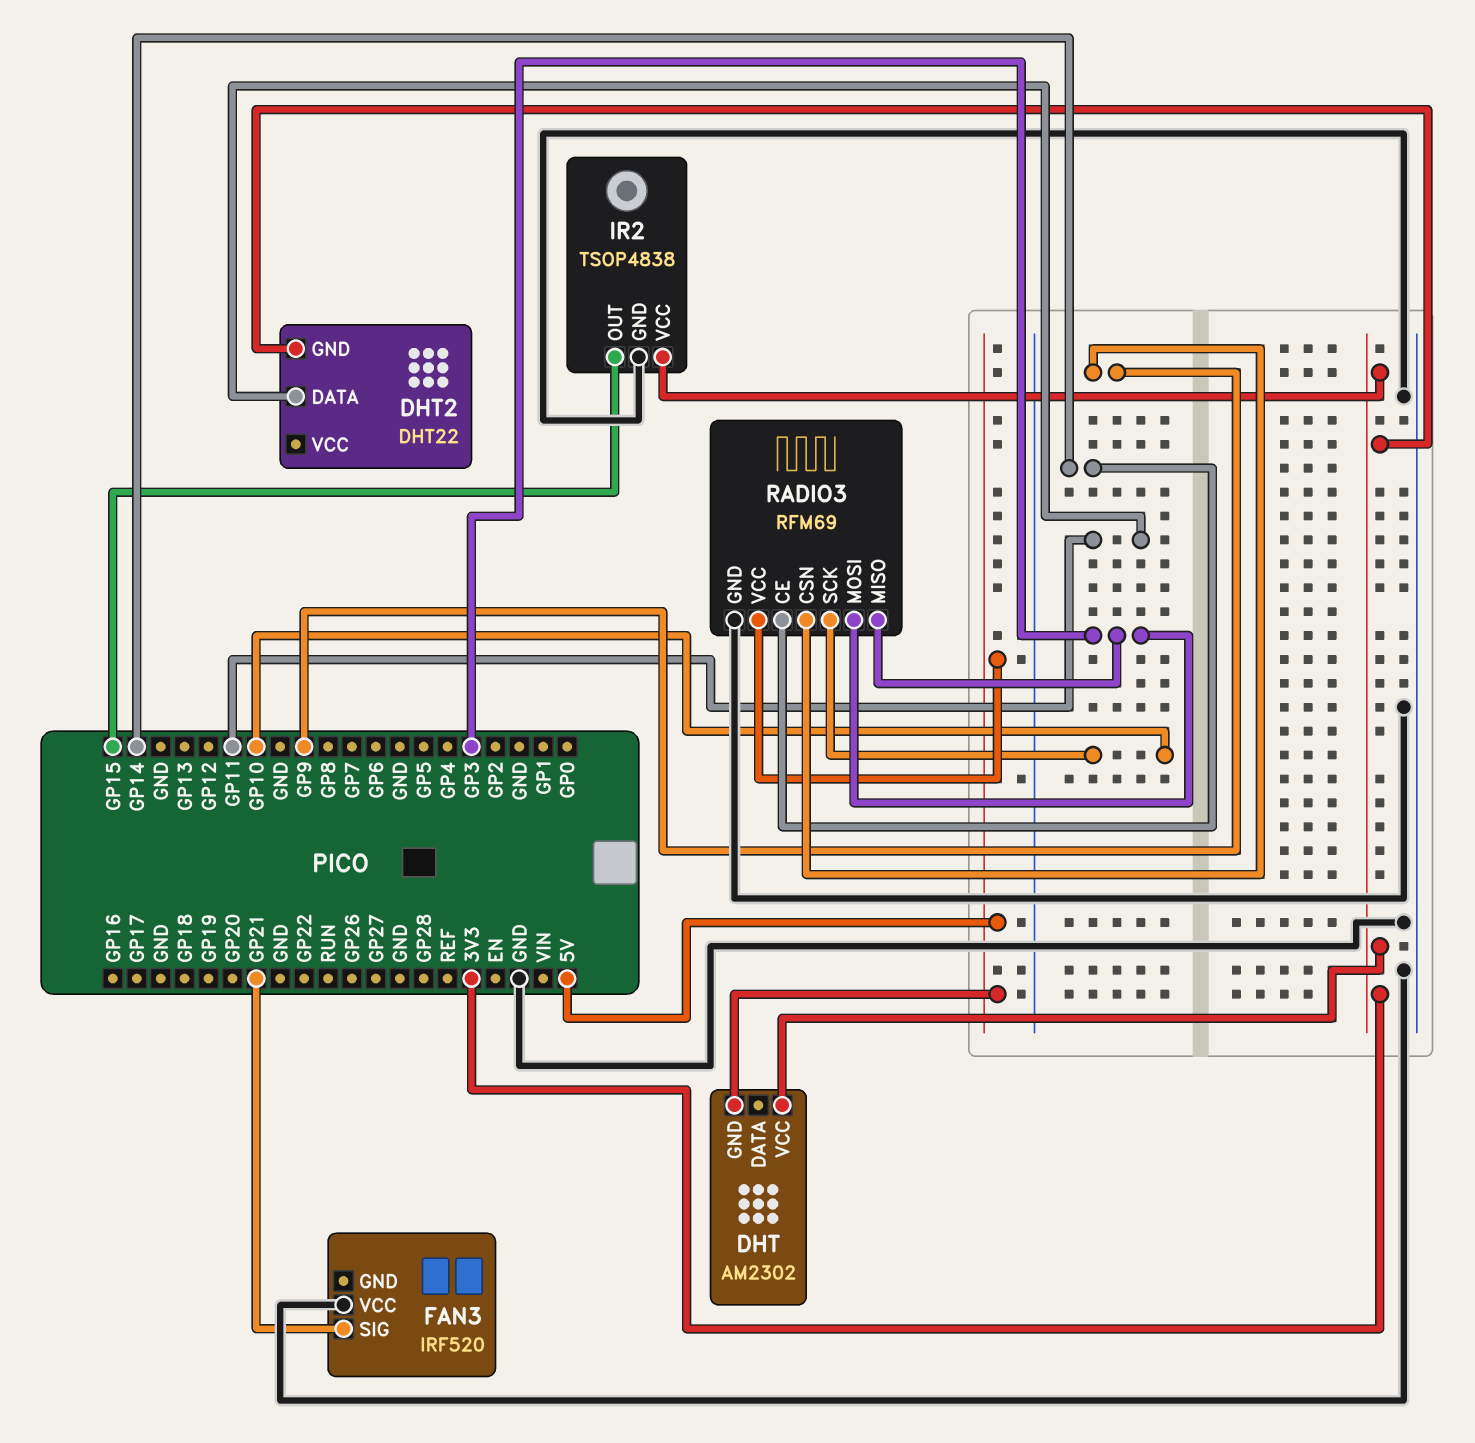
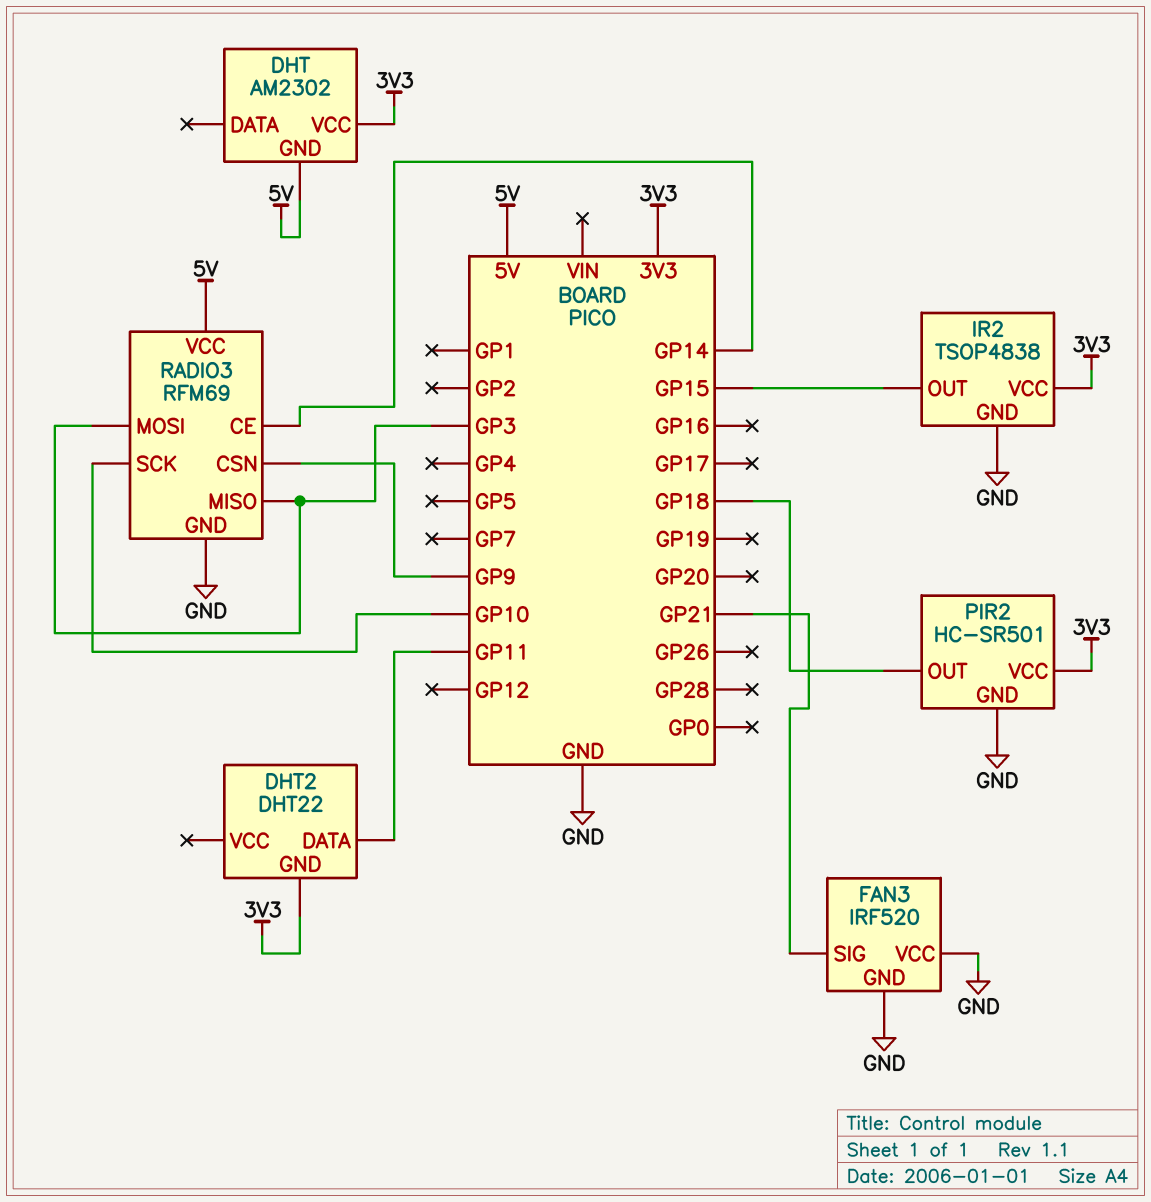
FAN3 pin GND: none -> GND
PIR2: none -> HC-SR501
PIR2 pin GND: none -> GND
PIR2 pin OUT: none -> GP18
PIR2 pin VCC: none -> 3V3

